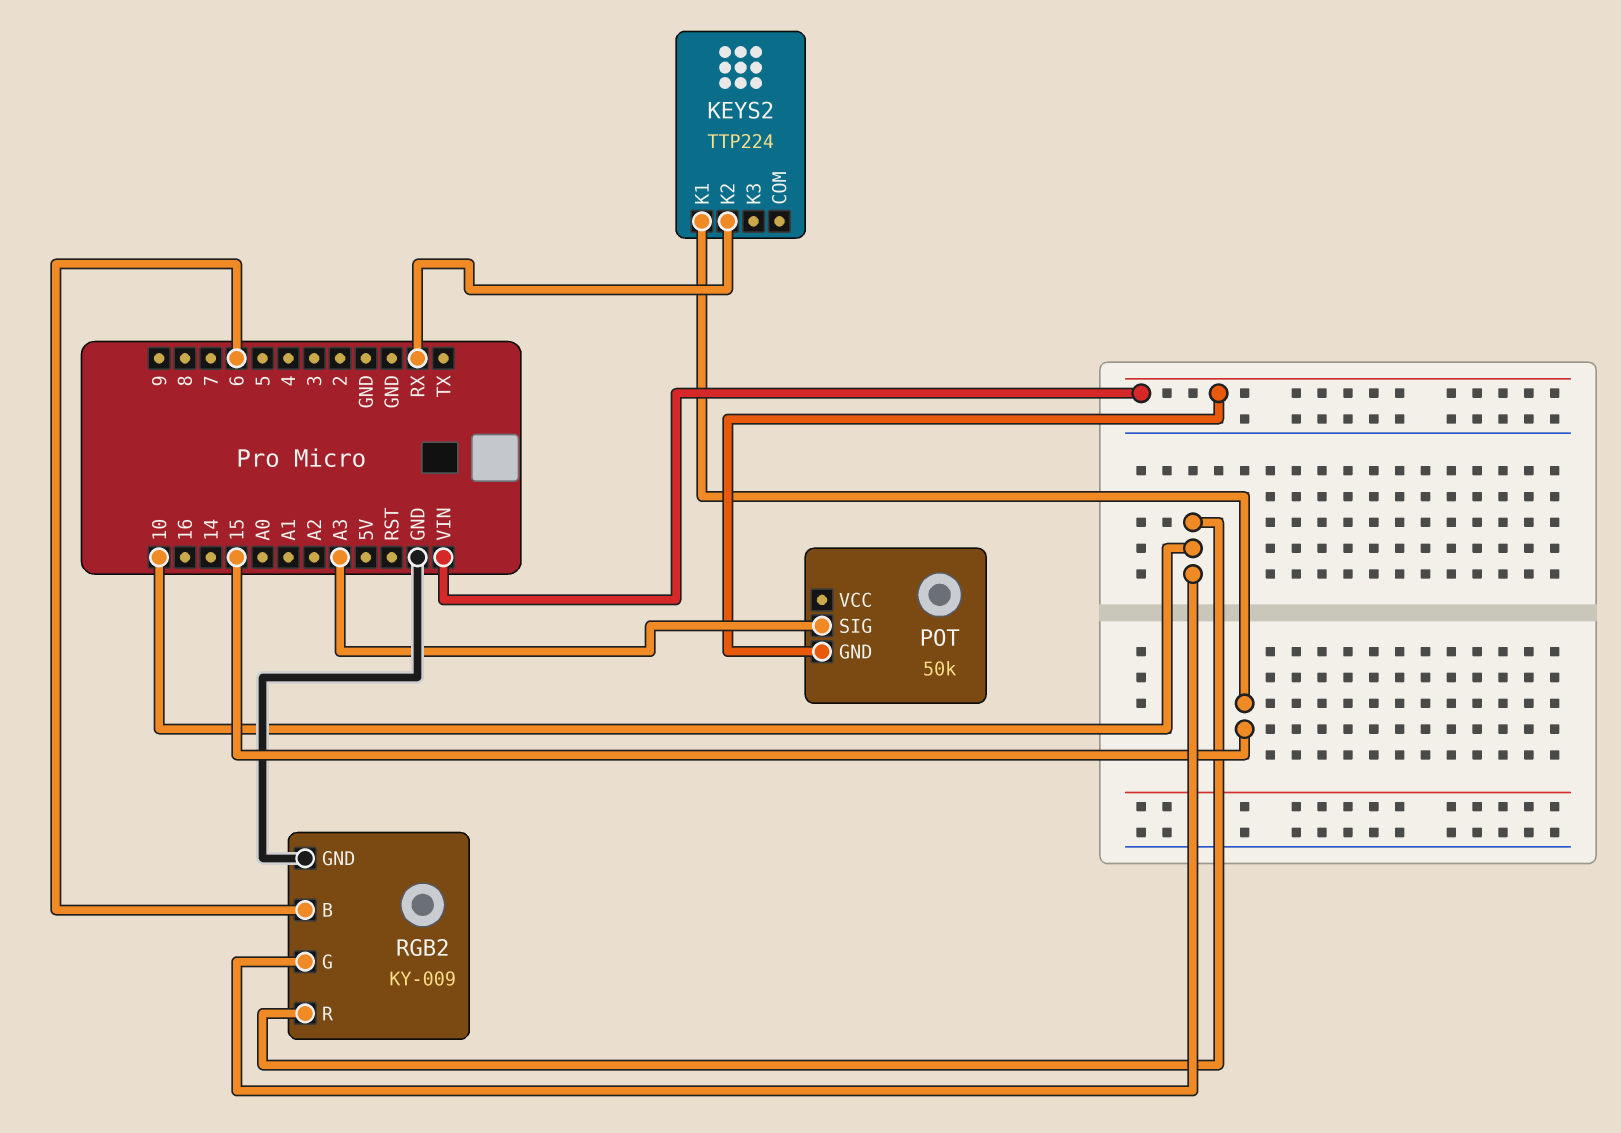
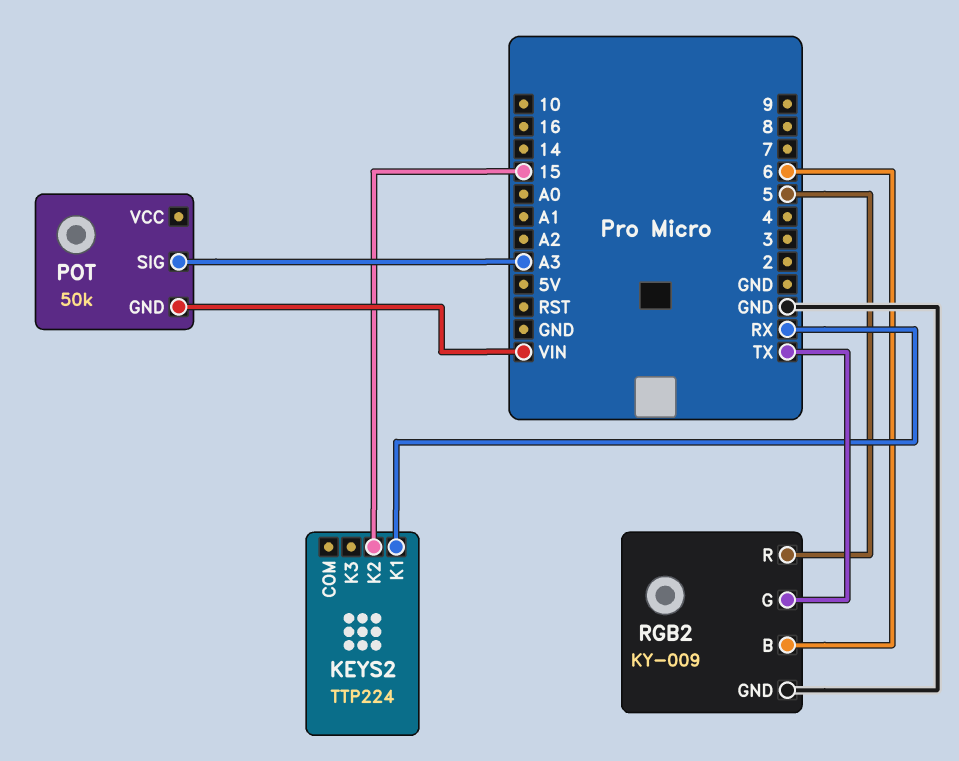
KEYS2 pin K1: 15 -> RX
KEYS2 pin K2: RX -> 15
RGB2 pin G: 10 -> TX
RGB2 pin R: 10 -> 5

